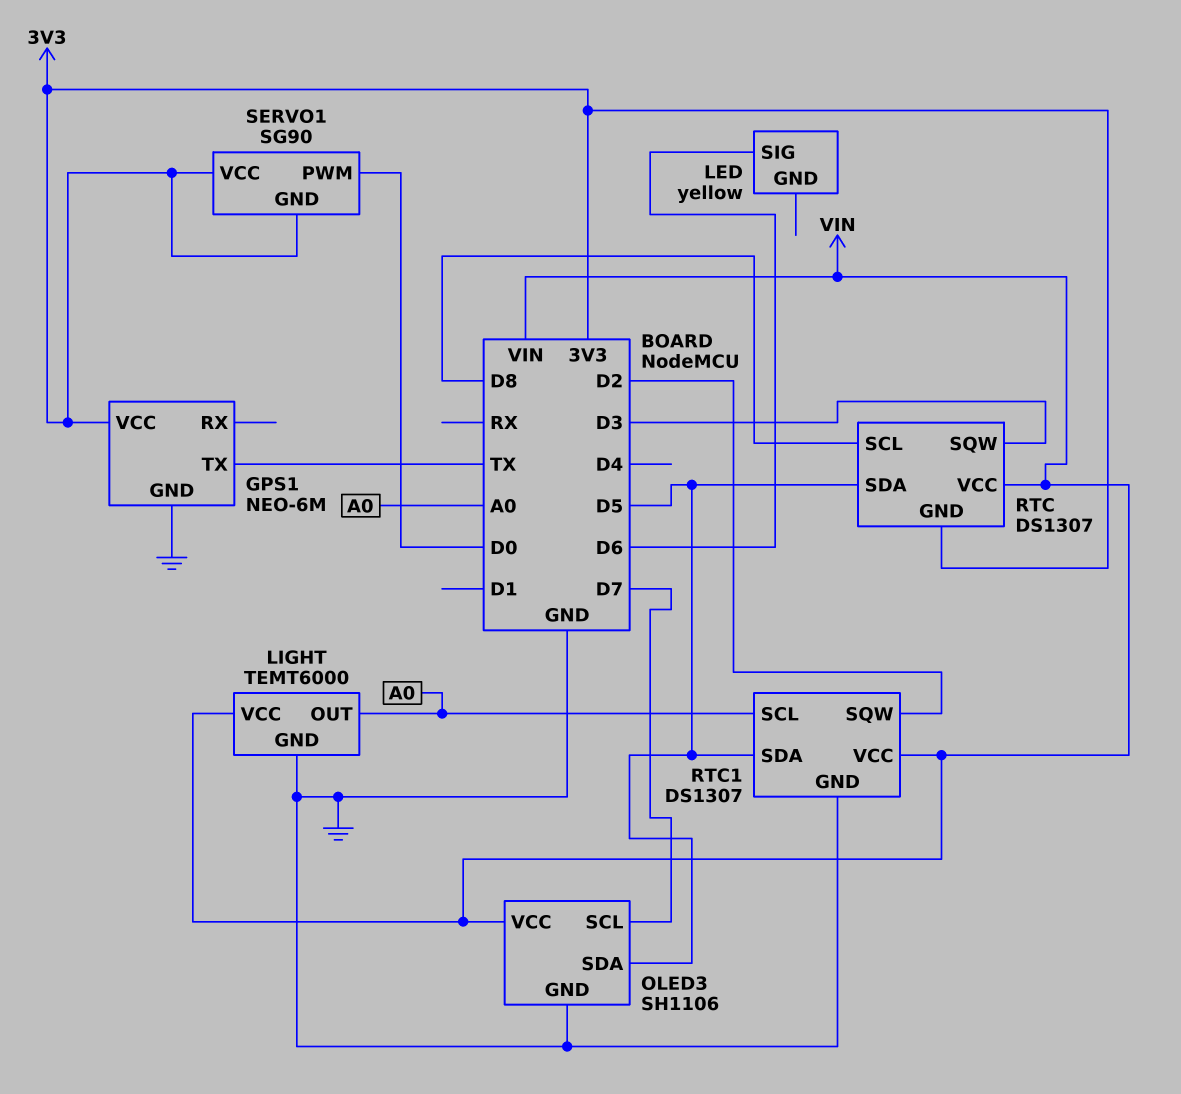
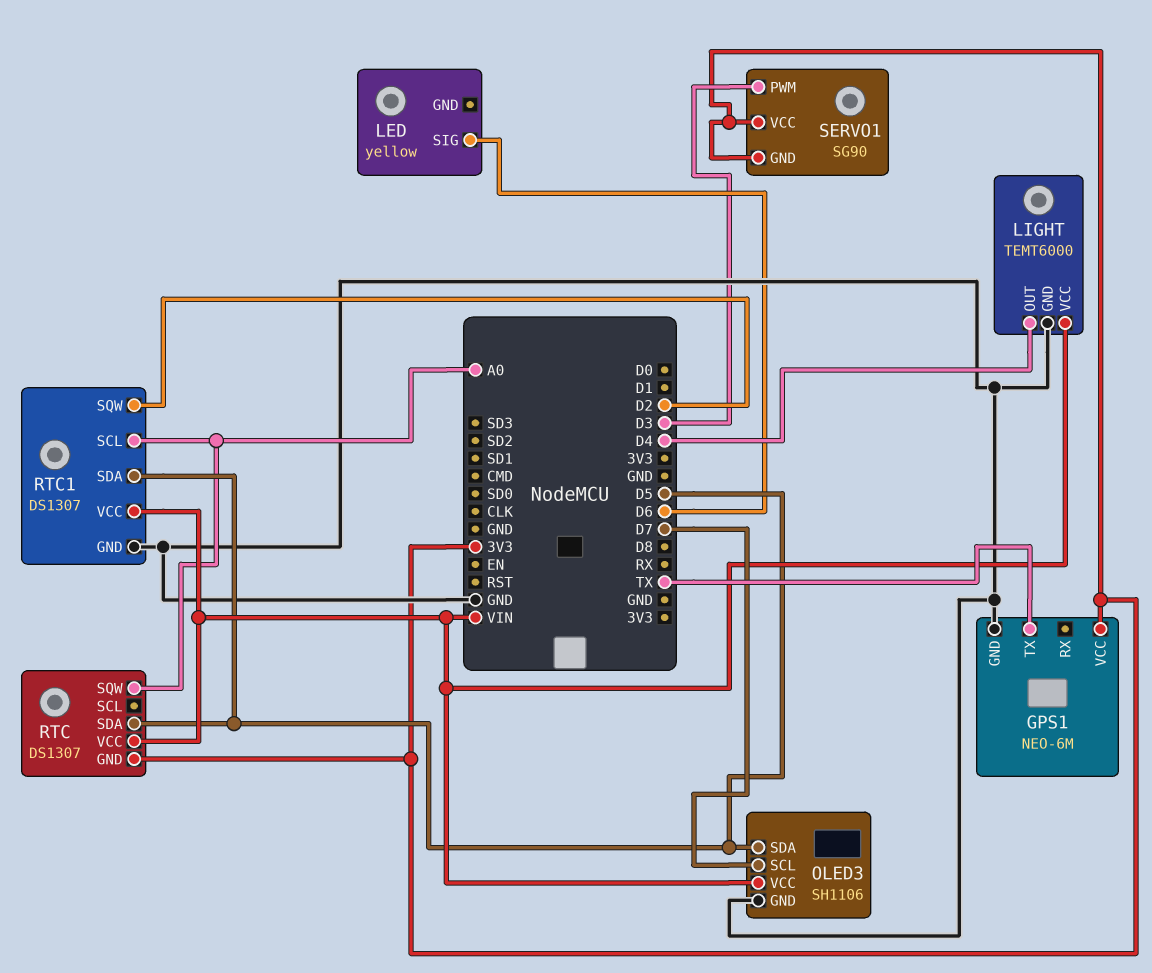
LIGHT pin OUT: A0 -> D4
RTC pin SCL: D8 -> none
RTC pin SQW: D3 -> A0
SERVO1 pin PWM: D0 -> D3

